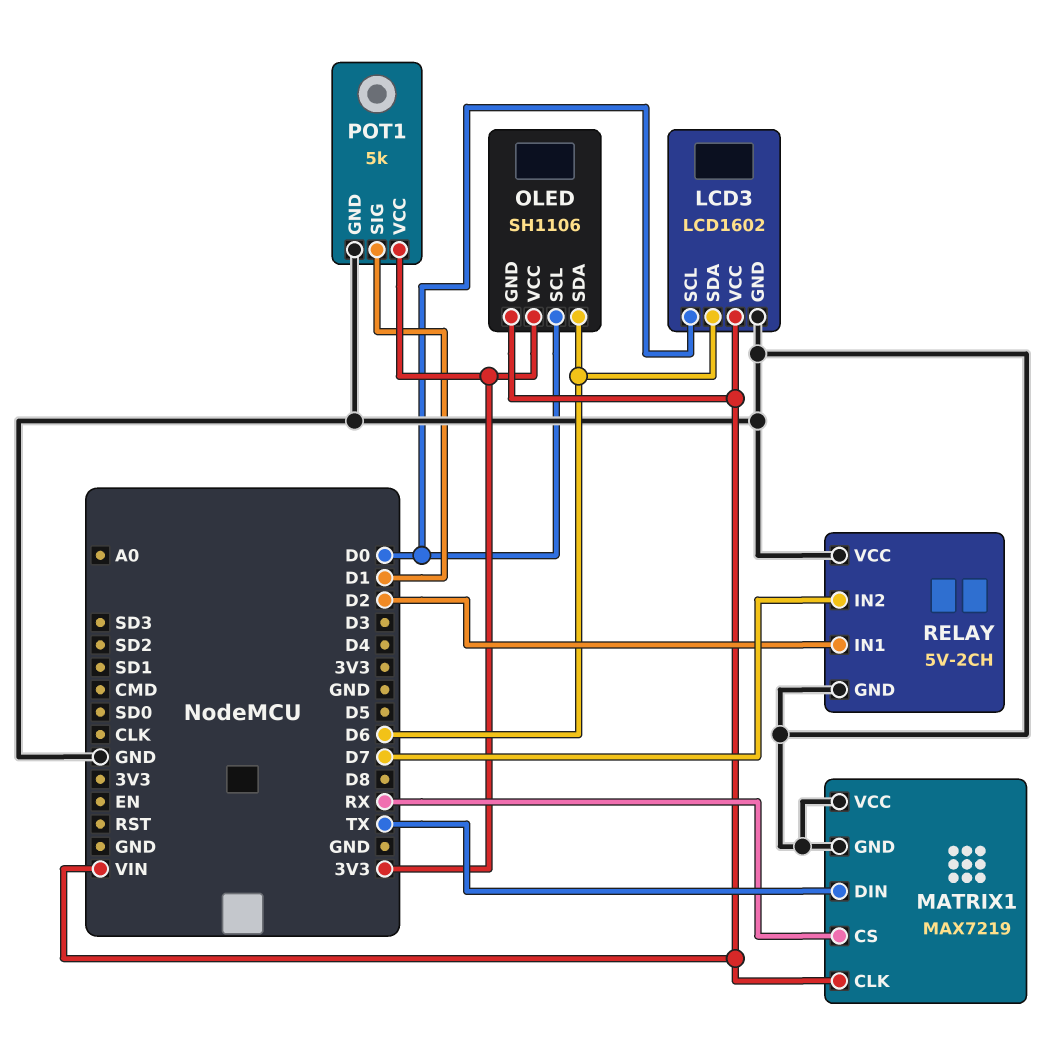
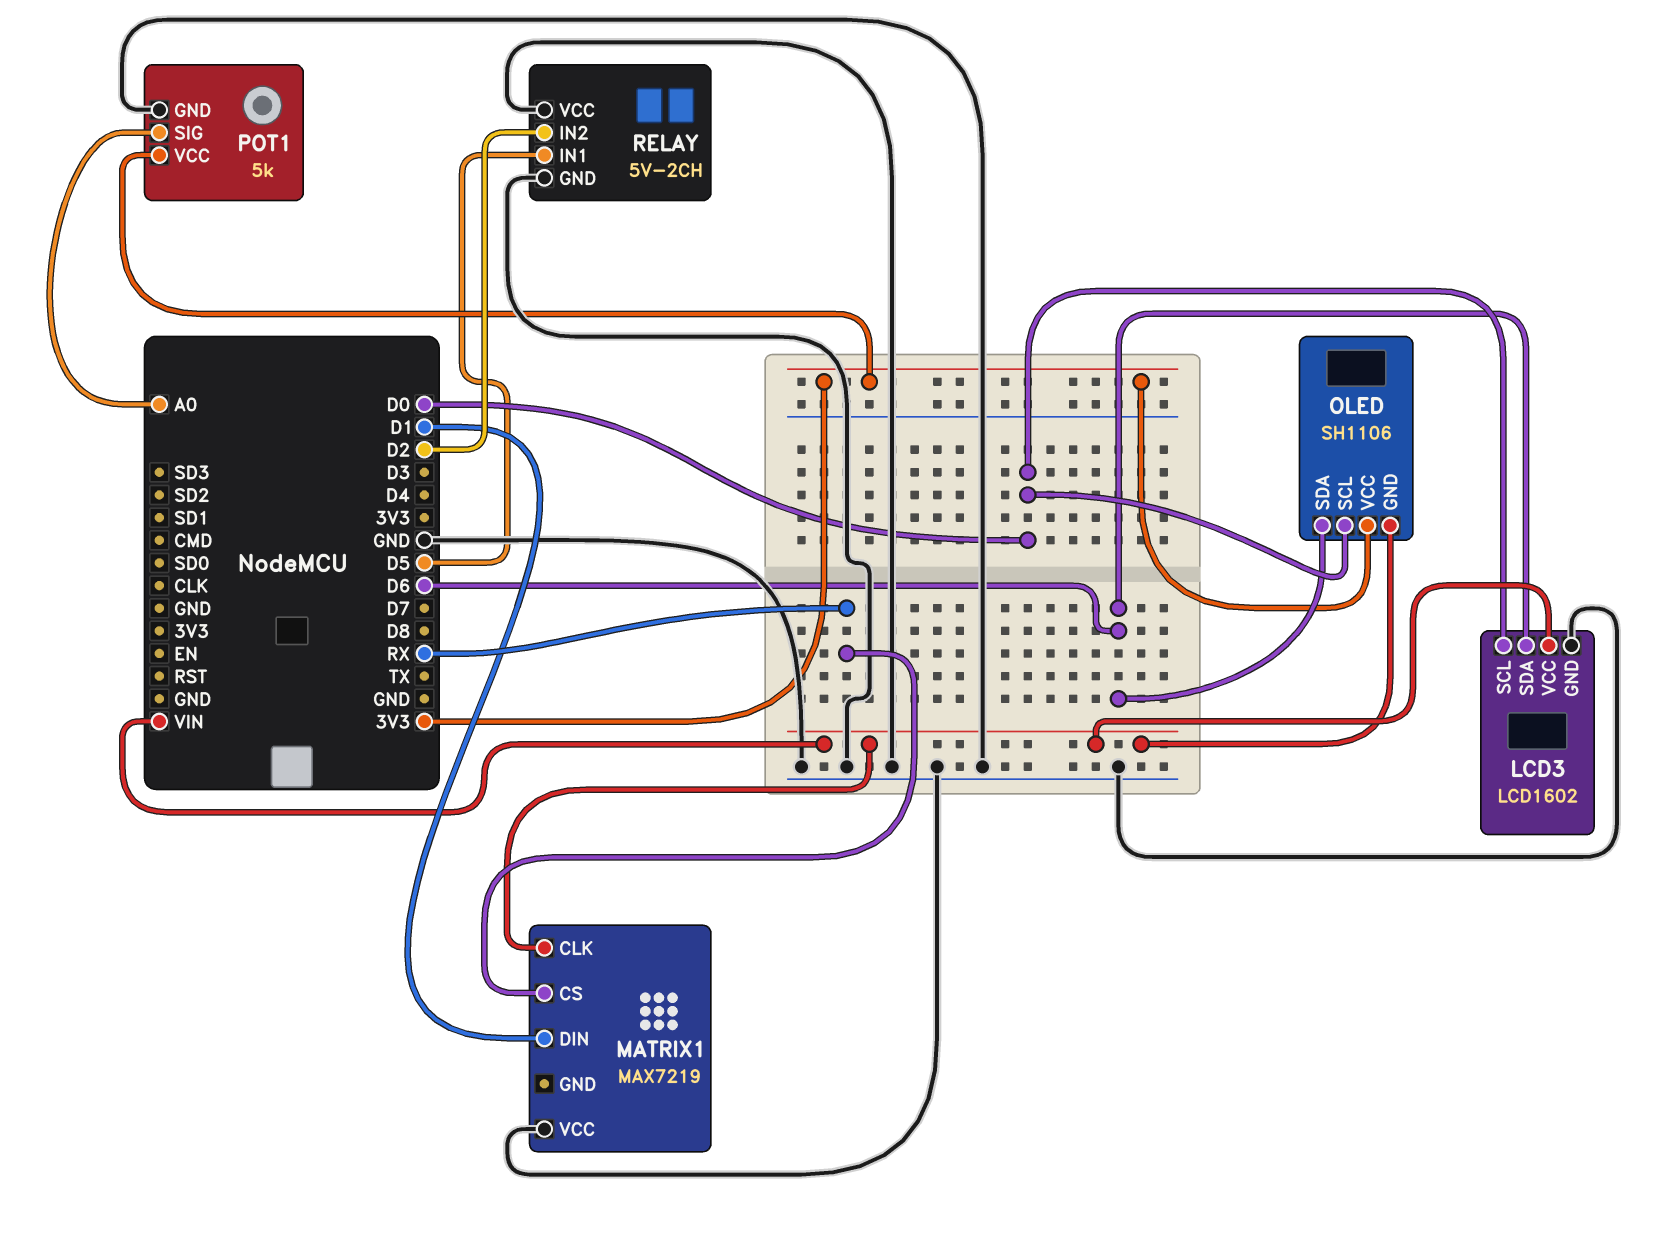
MATRIX1 pin DIN: TX -> D1
MATRIX1 pin GND: GND -> none
POT1 pin SIG: D1 -> A0
RELAY pin IN1: D2 -> D5
RELAY pin IN2: D7 -> D2

